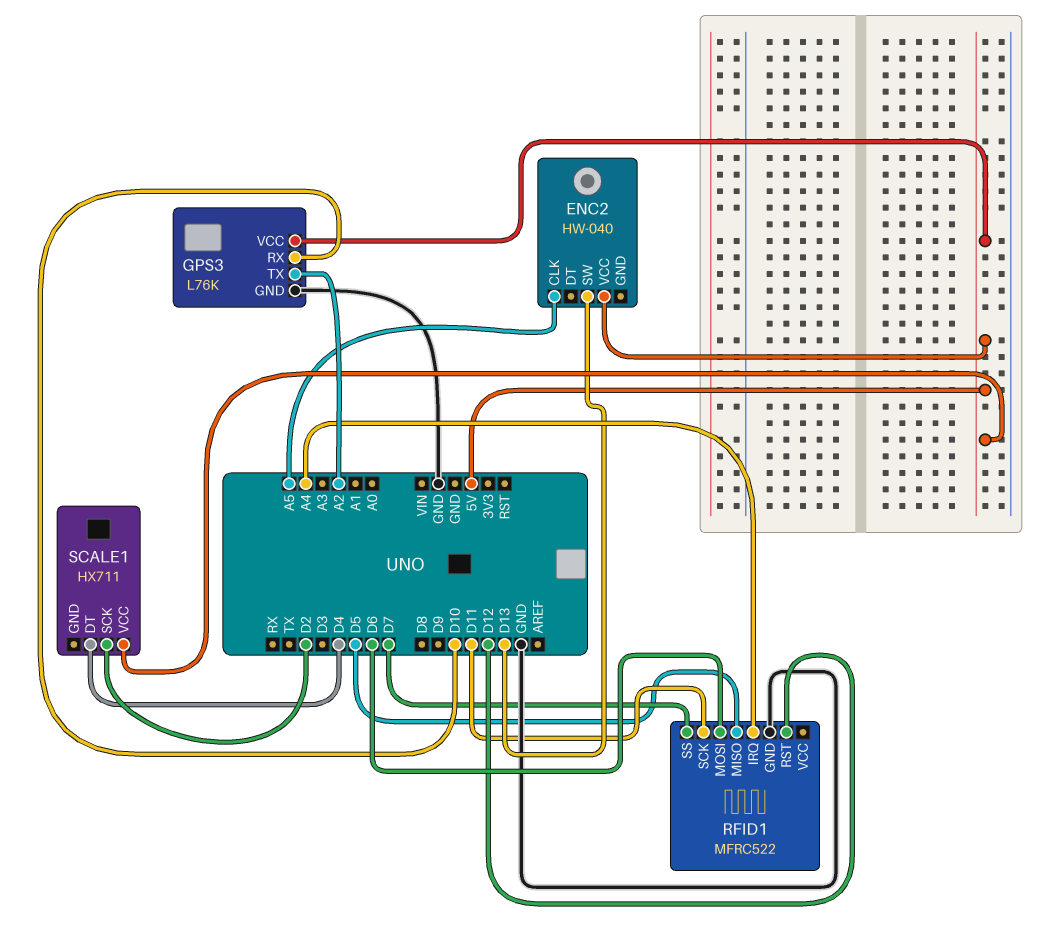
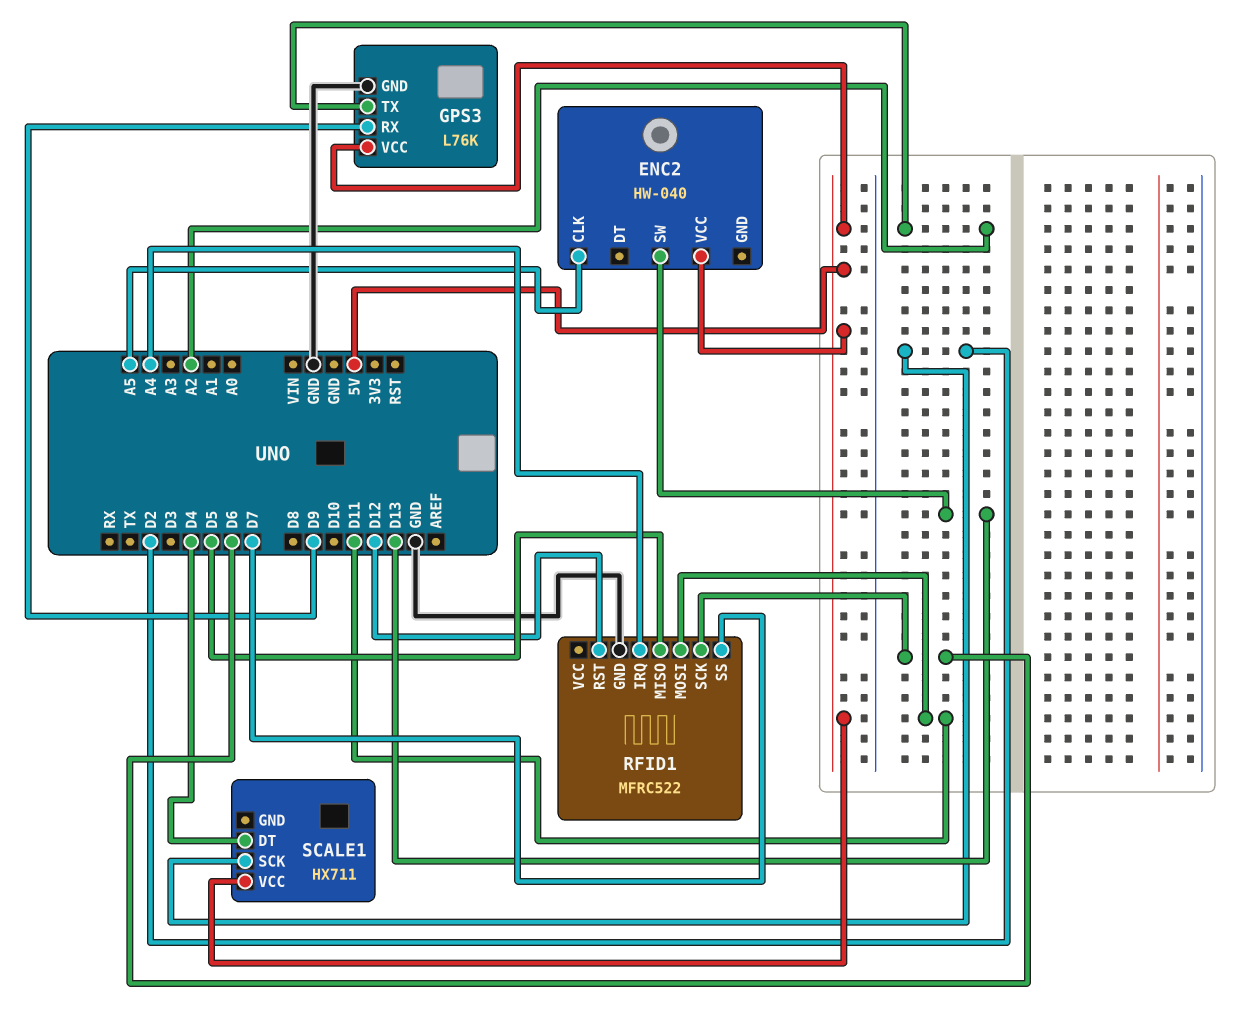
GPS3 pin RX: D10 -> D9
RFID1 pin MOSI: D6 -> D11
RFID1 pin SCK: D11 -> D6

